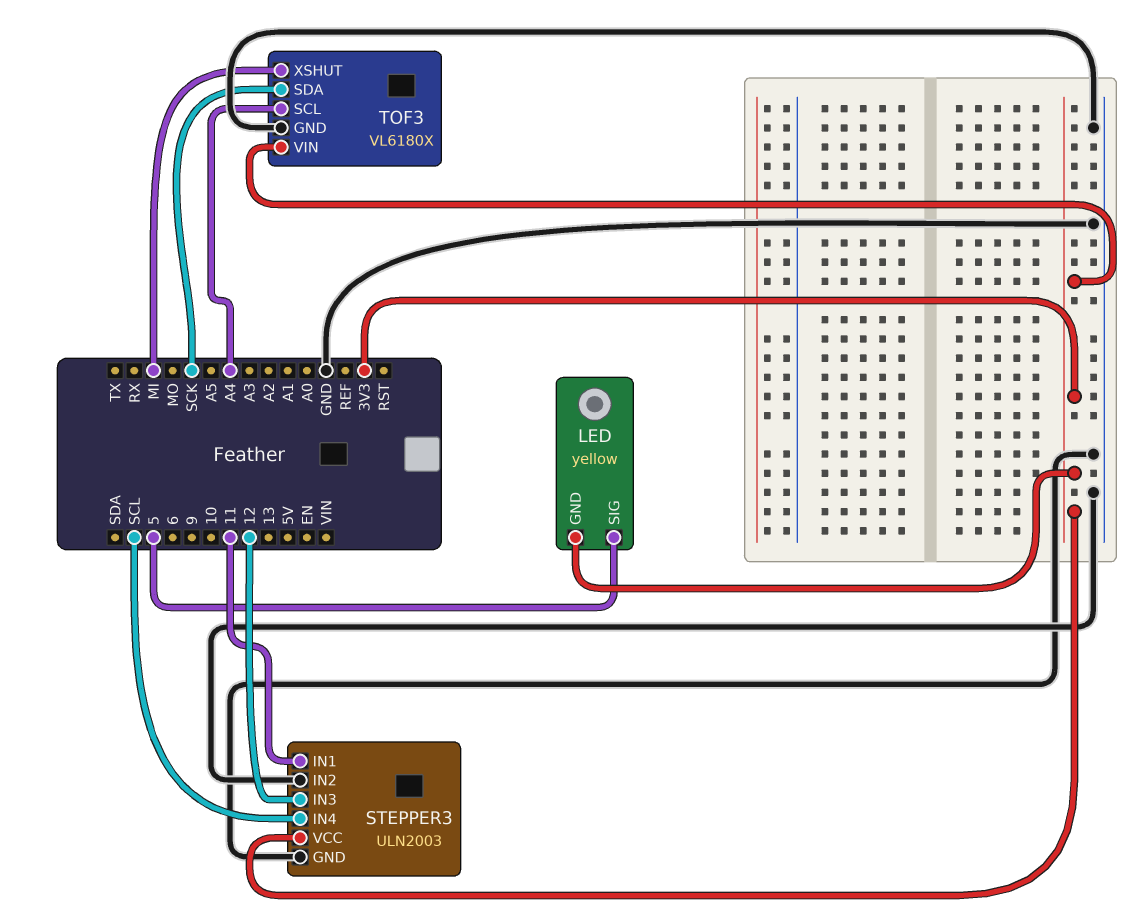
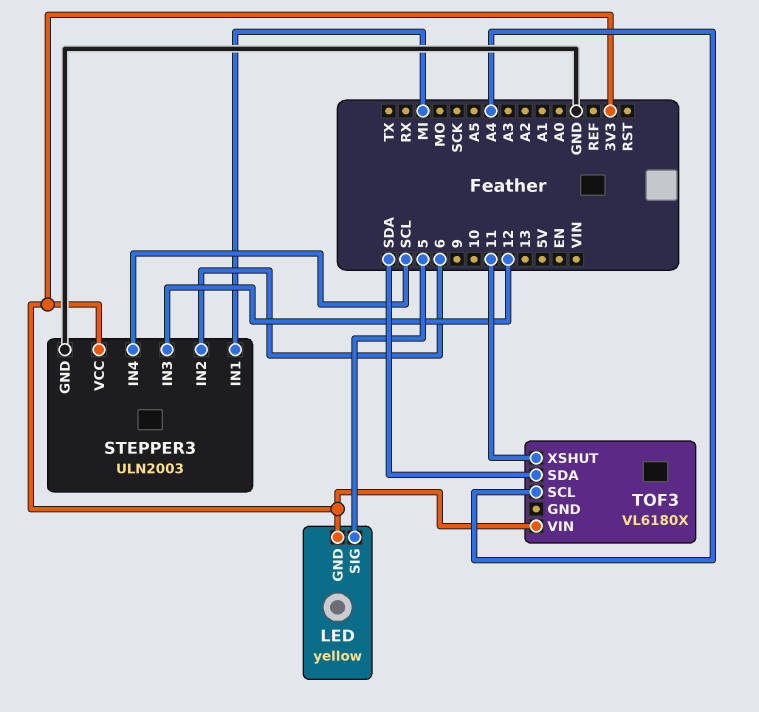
STEPPER3 pin IN1: 11 -> MI
STEPPER3 pin IN2: GND -> 6
TOF3 pin GND: GND -> none
TOF3 pin SDA: SCK -> SDA
TOF3 pin XSHUT: MI -> 11

